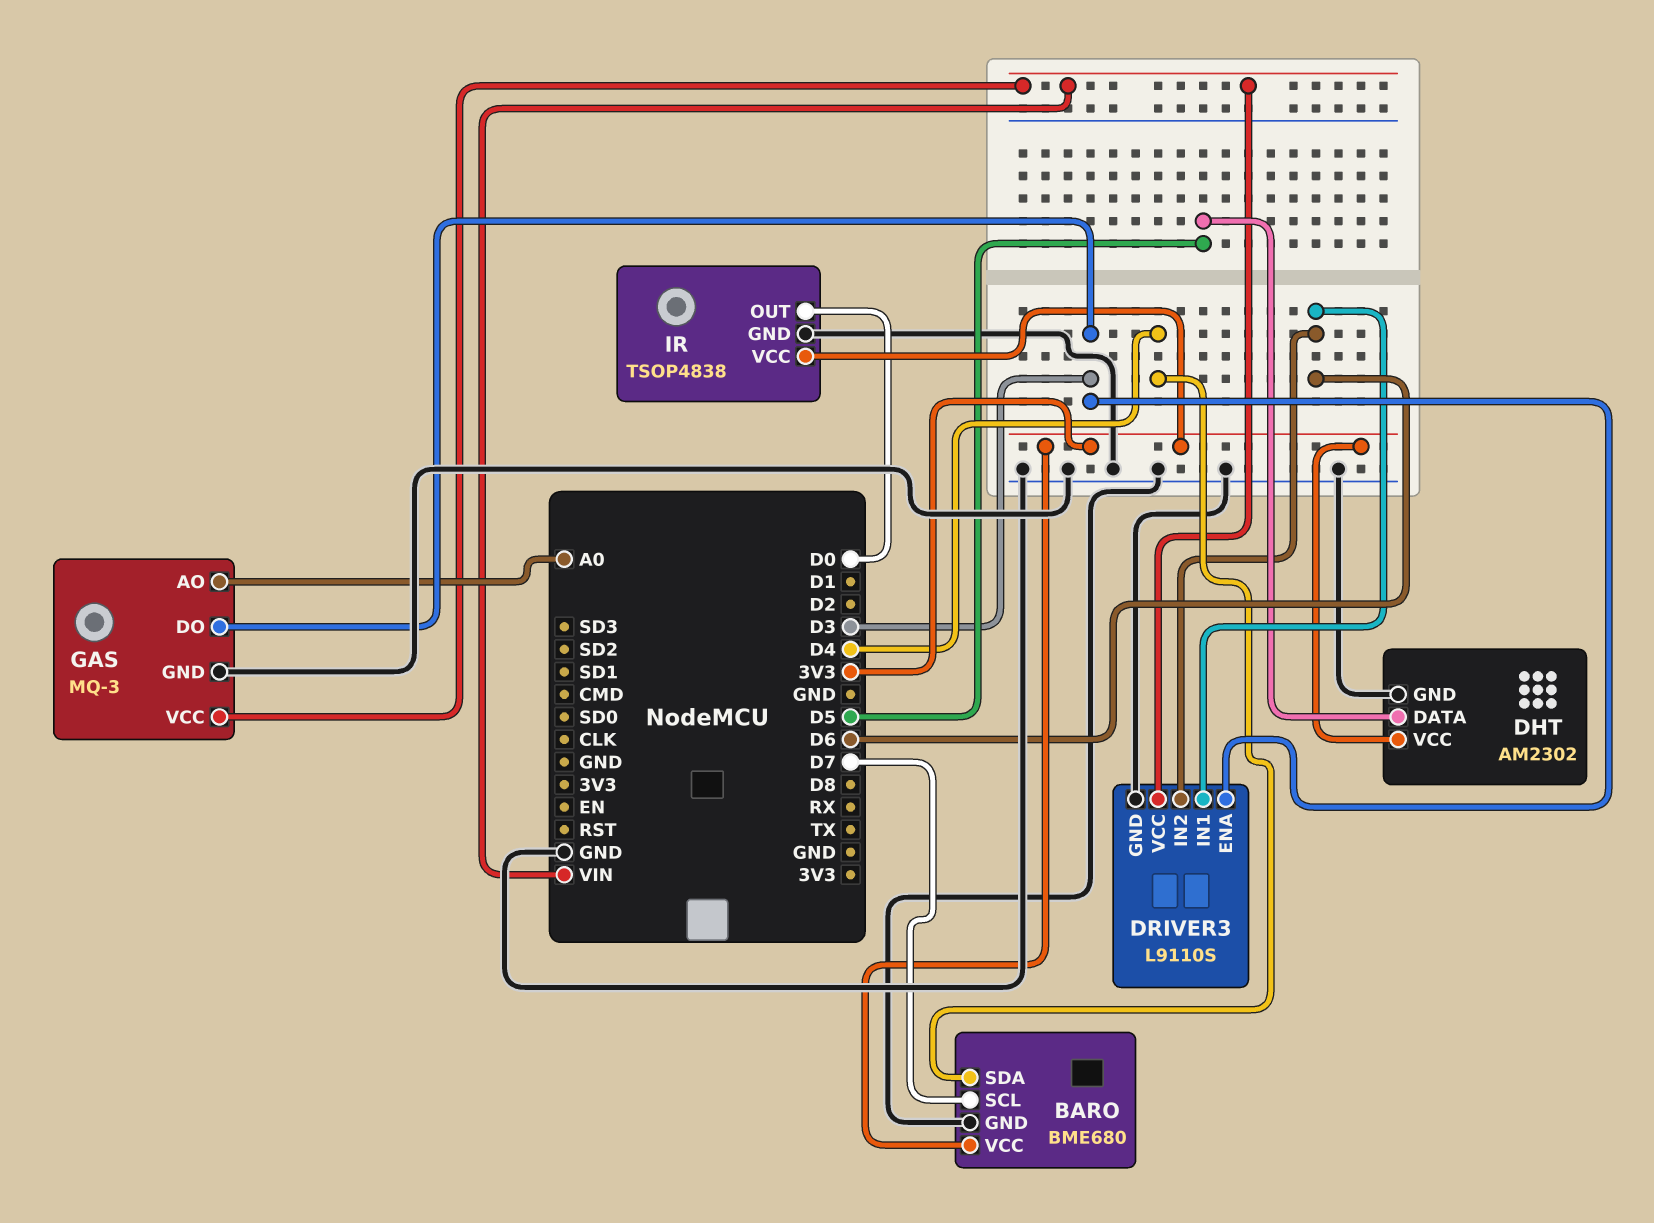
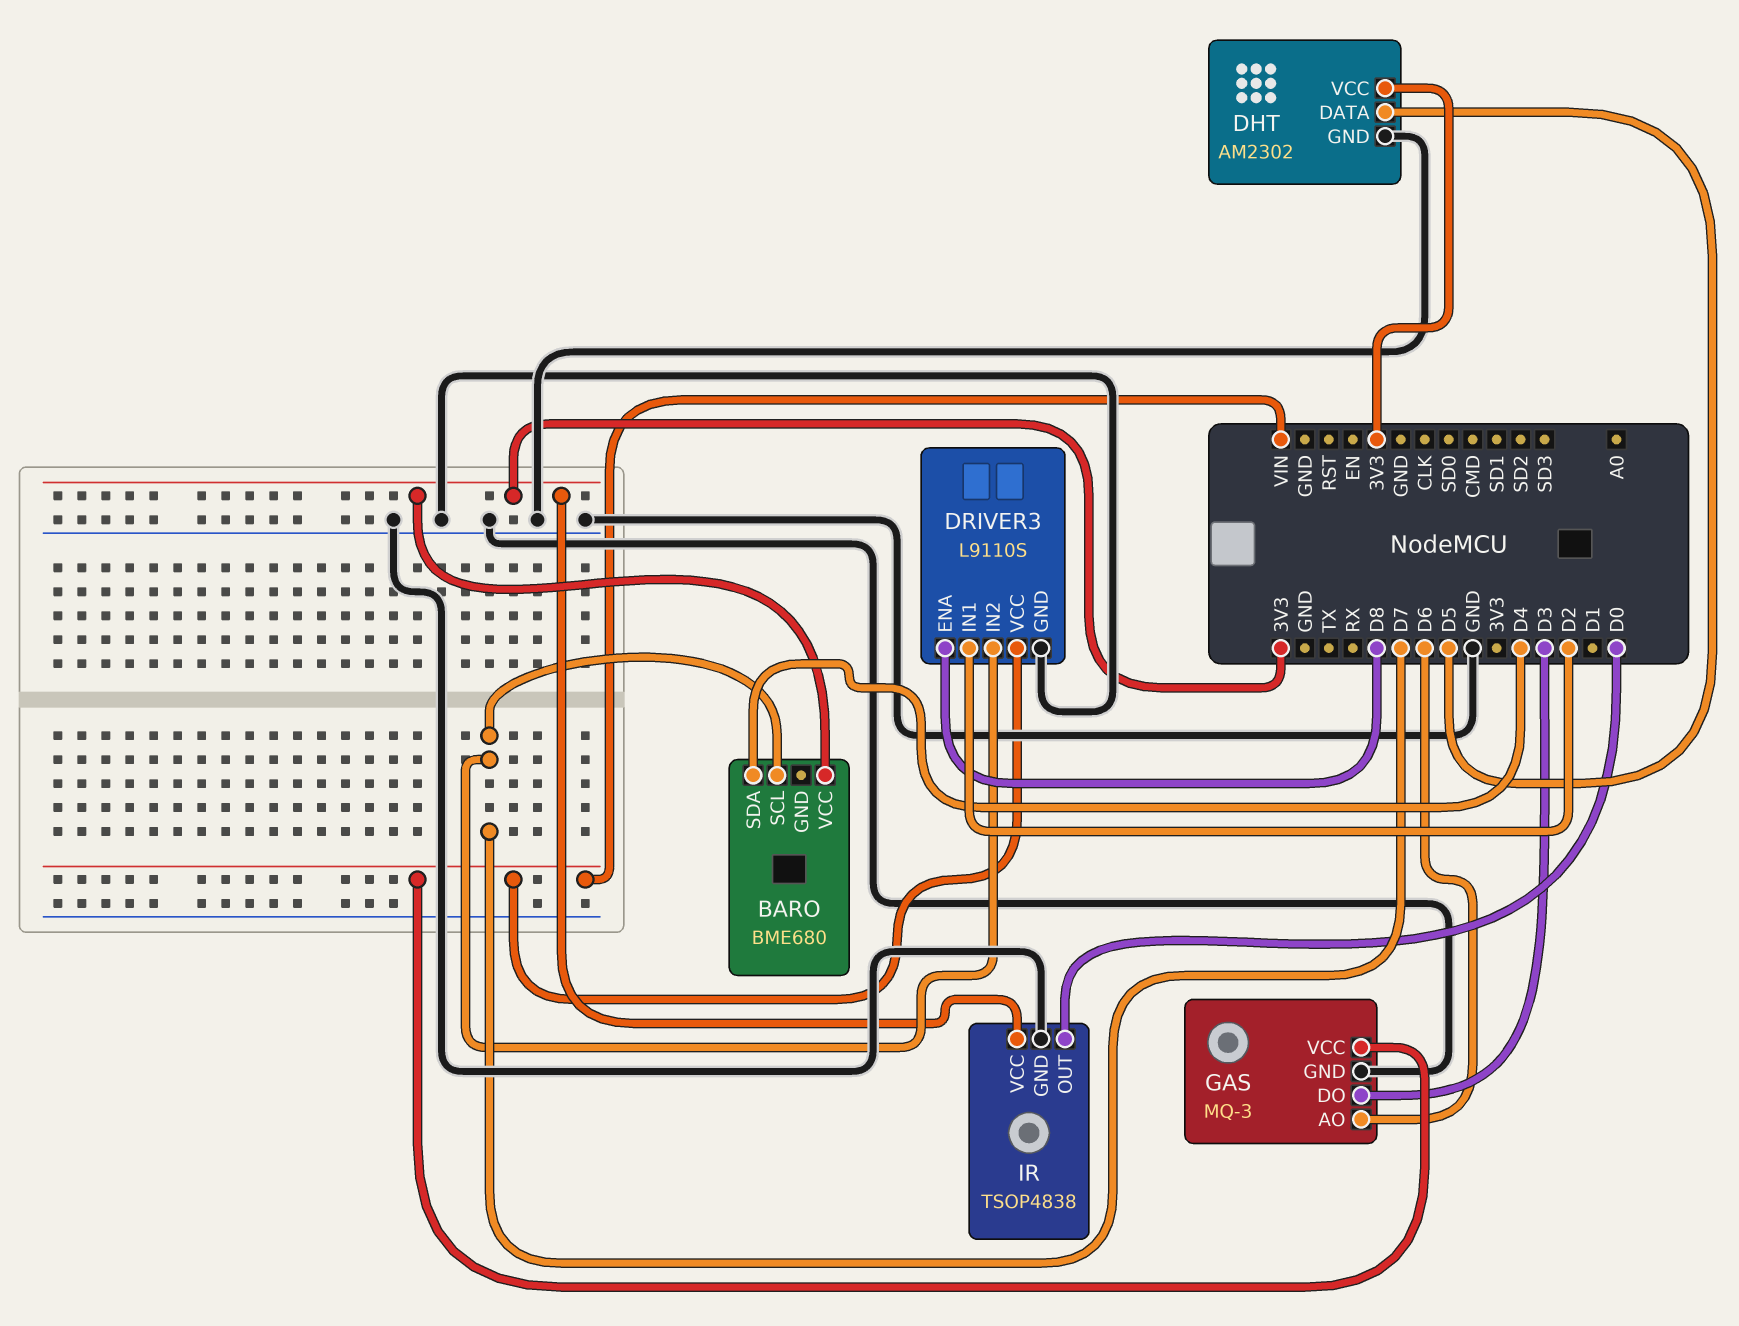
BARO pin GND: GND -> none
DRIVER3 pin ENA: D3 -> D8
DRIVER3 pin IN1: D6 -> D2
DRIVER3 pin IN2: D6 -> D7
GAS pin AO: A0 -> D6

